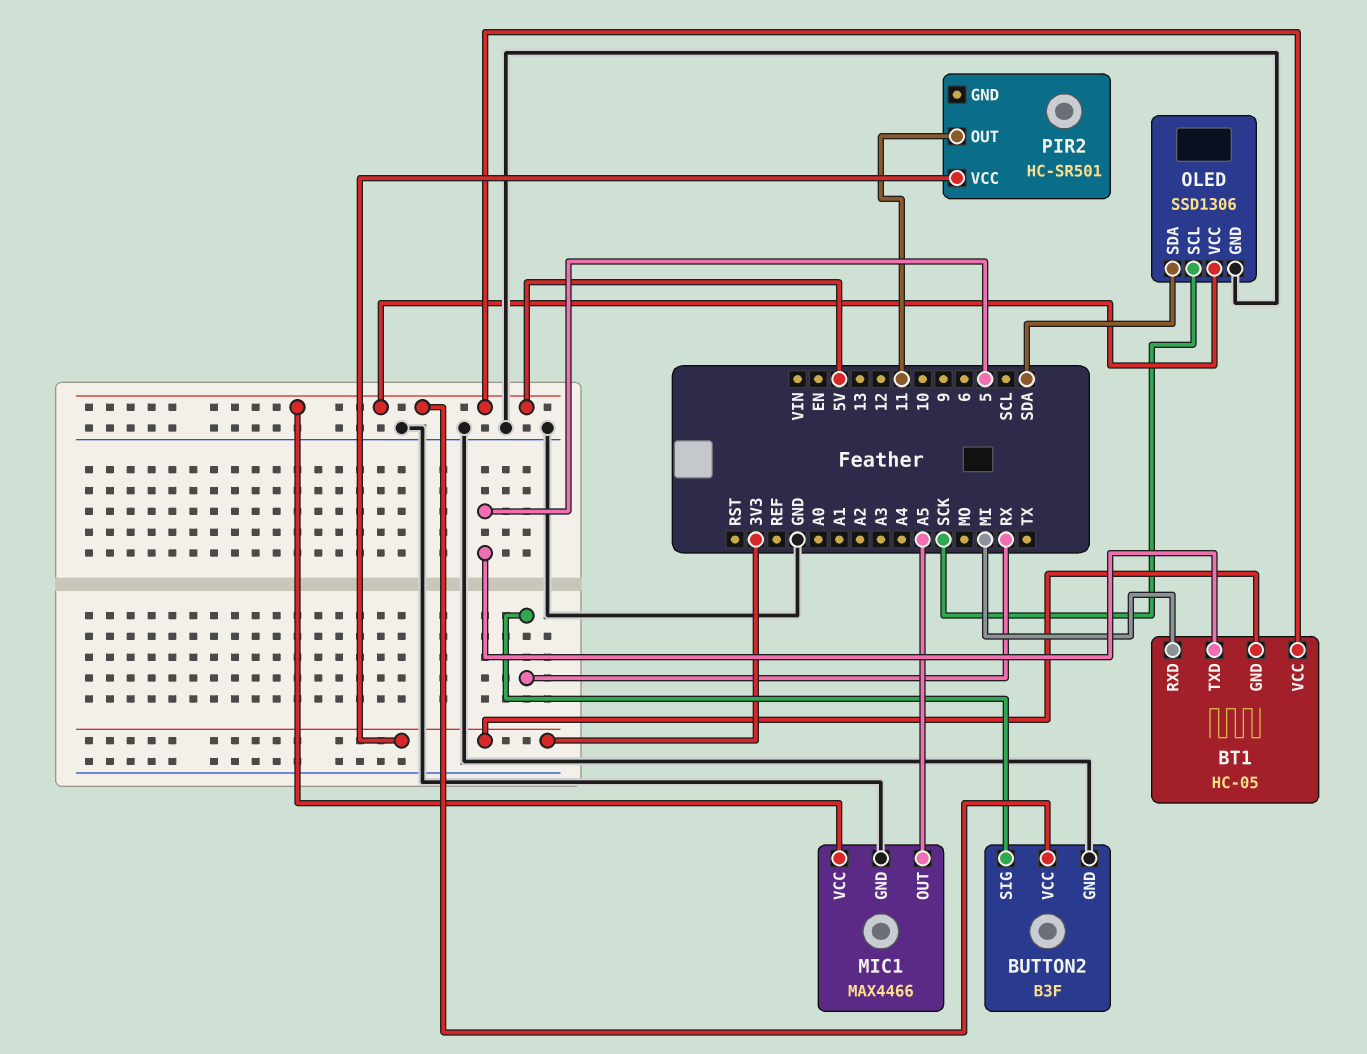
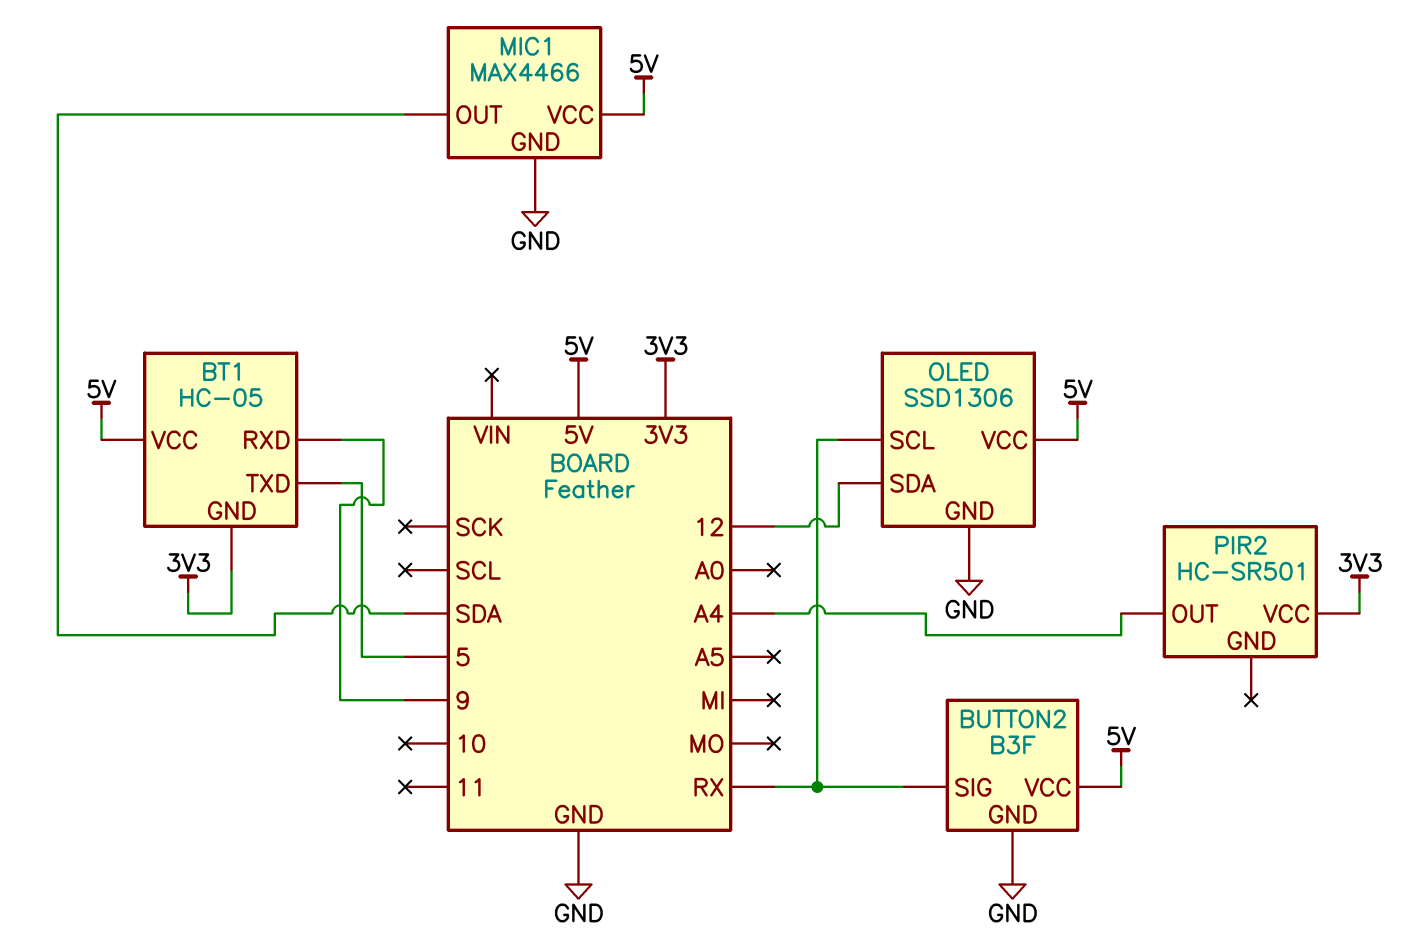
BT1 pin RXD: MI -> 9
MIC1 pin OUT: A5 -> SDA
OLED pin SCL: SCK -> RX
OLED pin SDA: SDA -> 12
PIR2 pin OUT: 11 -> A4

